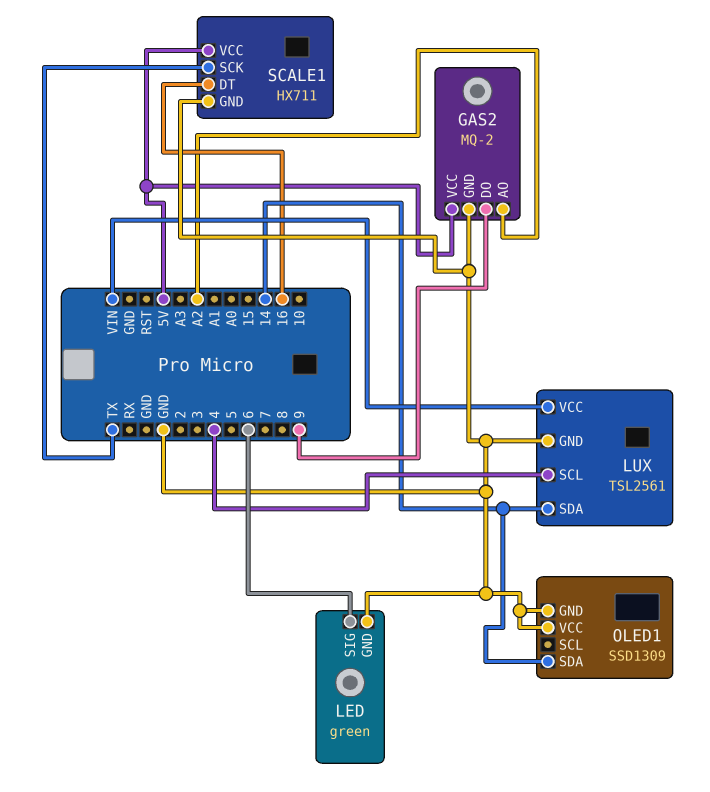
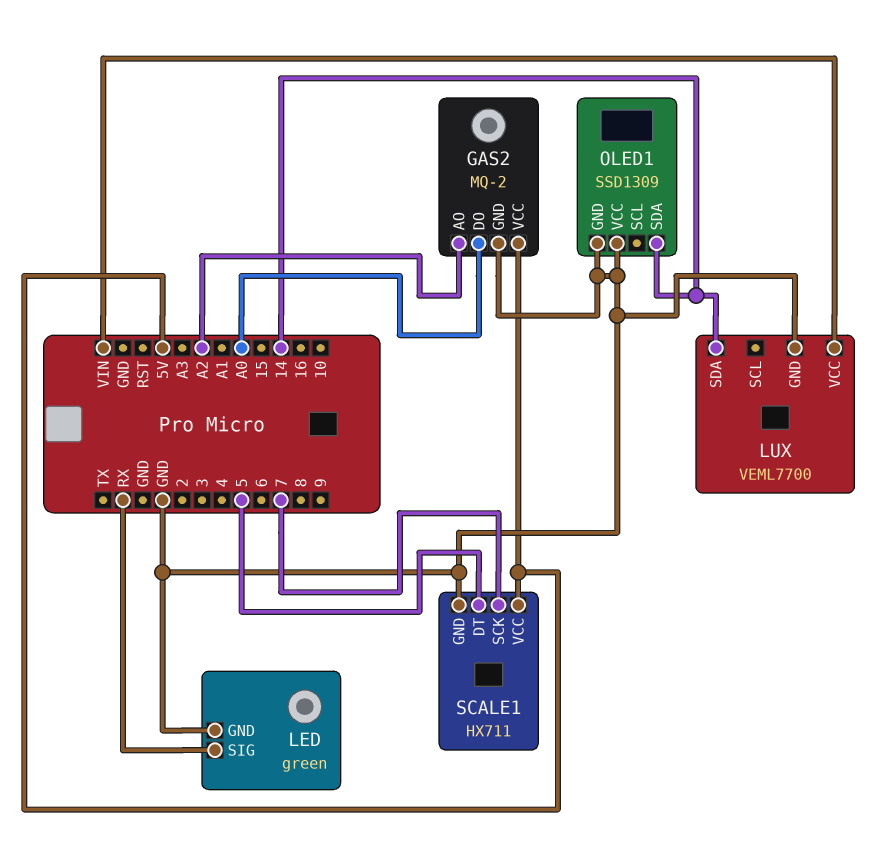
GAS2 pin DO: 9 -> A0
LED pin SIG: 6 -> RX
LUX: TSL2561 -> VEML7700
LUX pin SCL: 4 -> none
SCALE1 pin DT: 16 -> 5
SCALE1 pin SCK: TX -> 7

